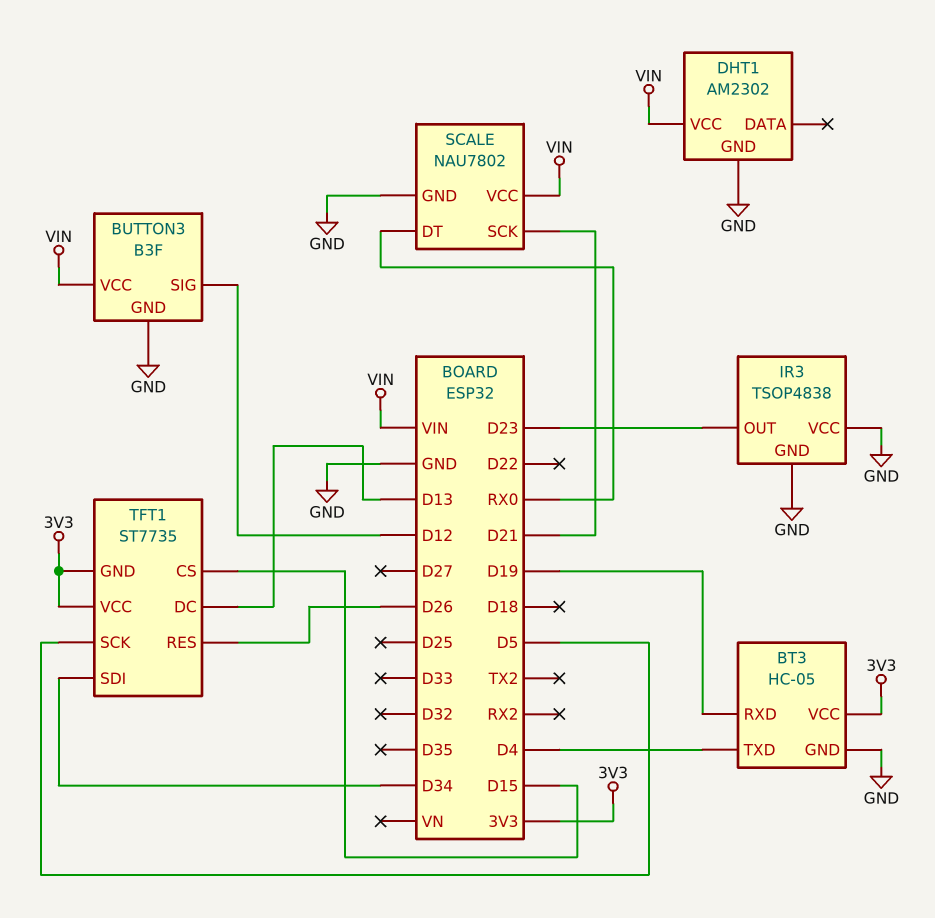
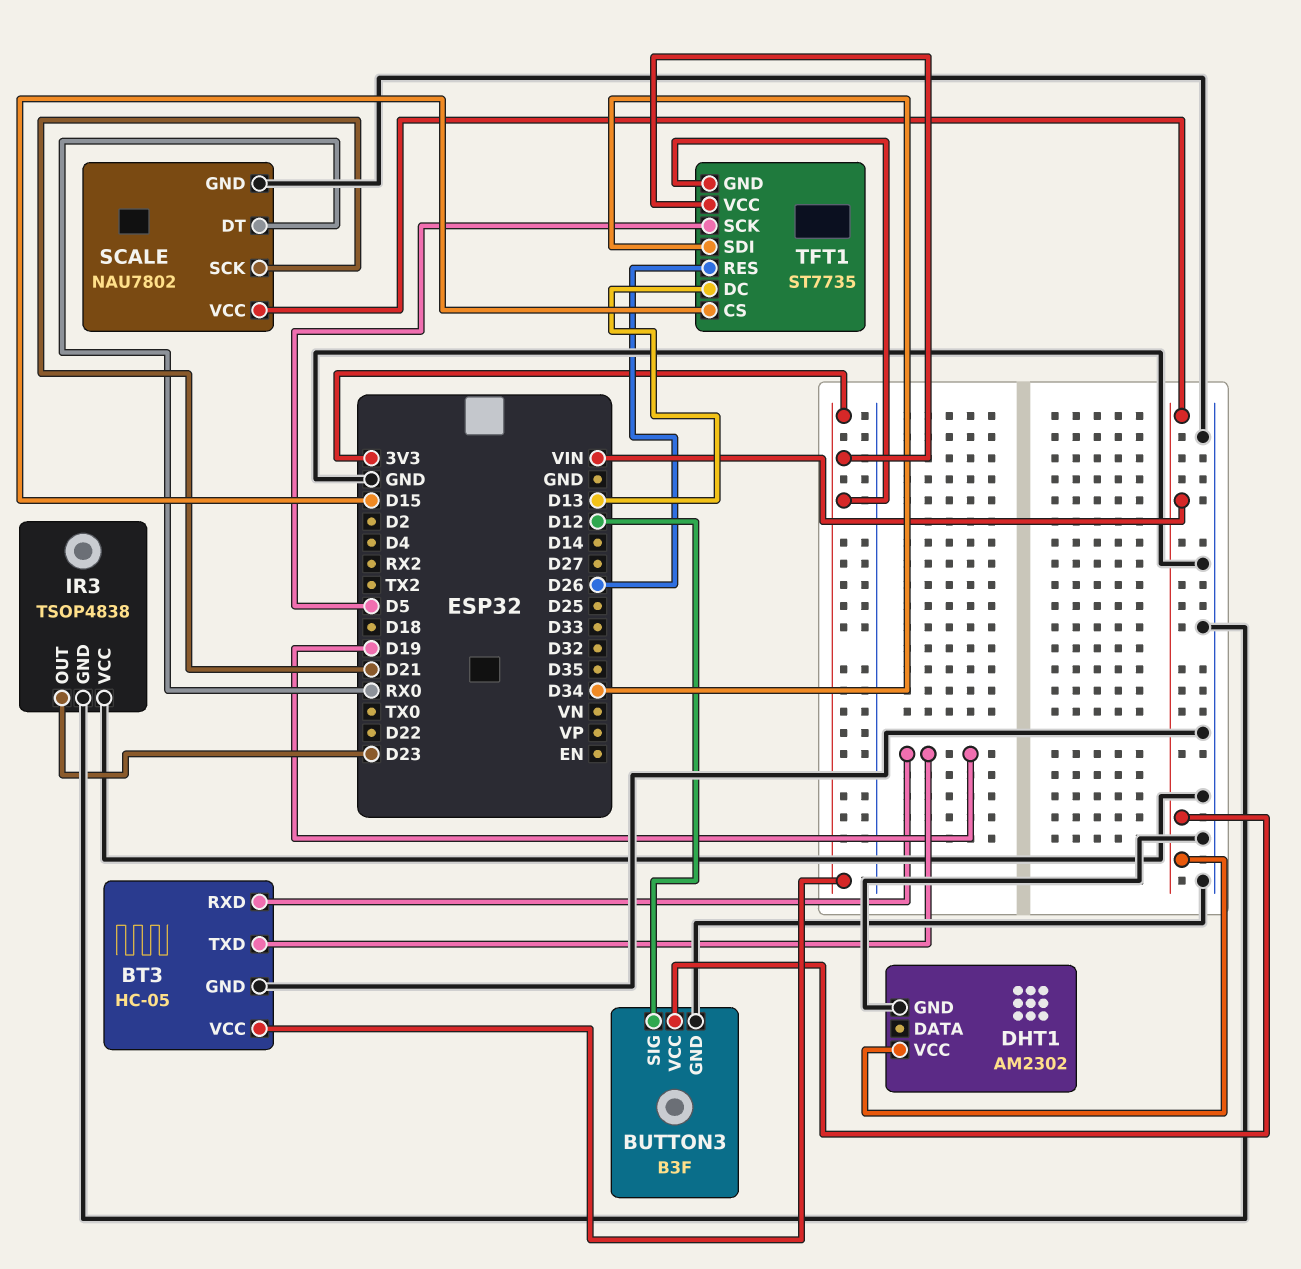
BT3 pin TXD: D4 -> D19

